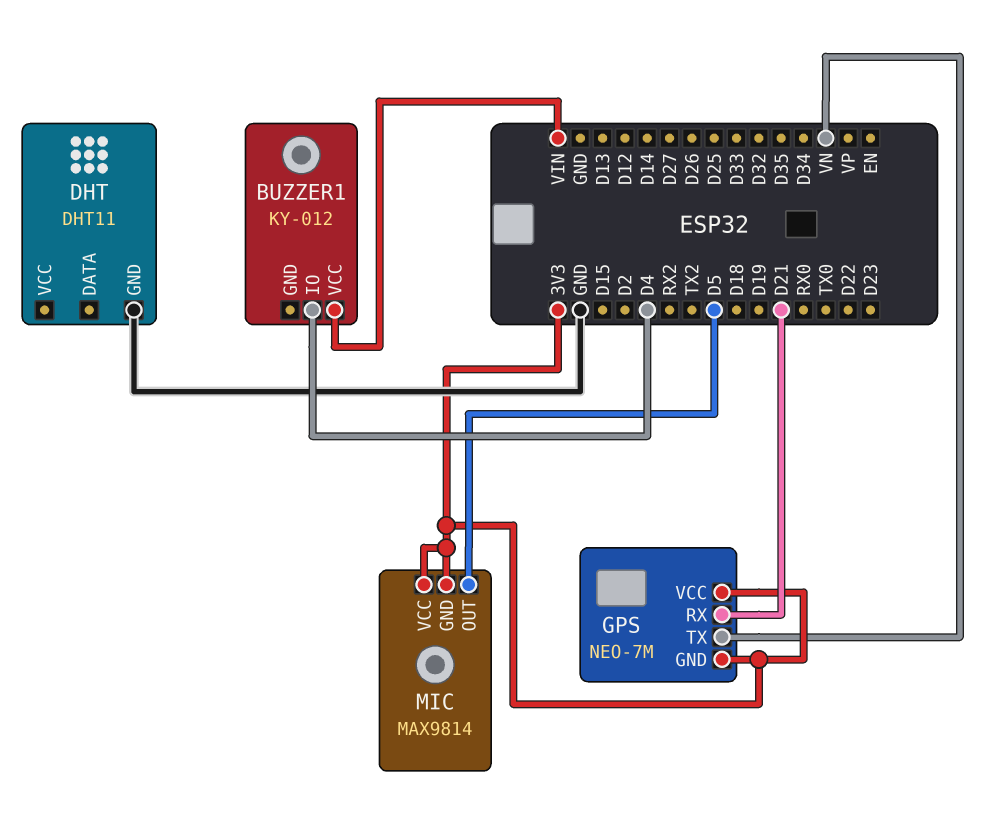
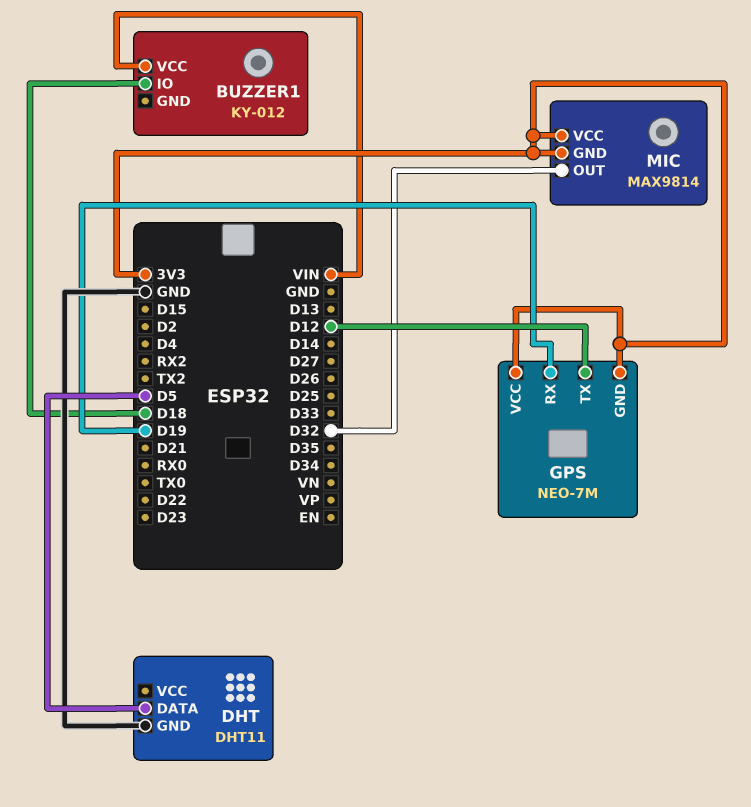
BUZZER1 pin IO: D4 -> D18
DHT pin DATA: none -> D5
GPS pin RX: D21 -> D19
GPS pin TX: VN -> D12
MIC pin OUT: D5 -> D32

